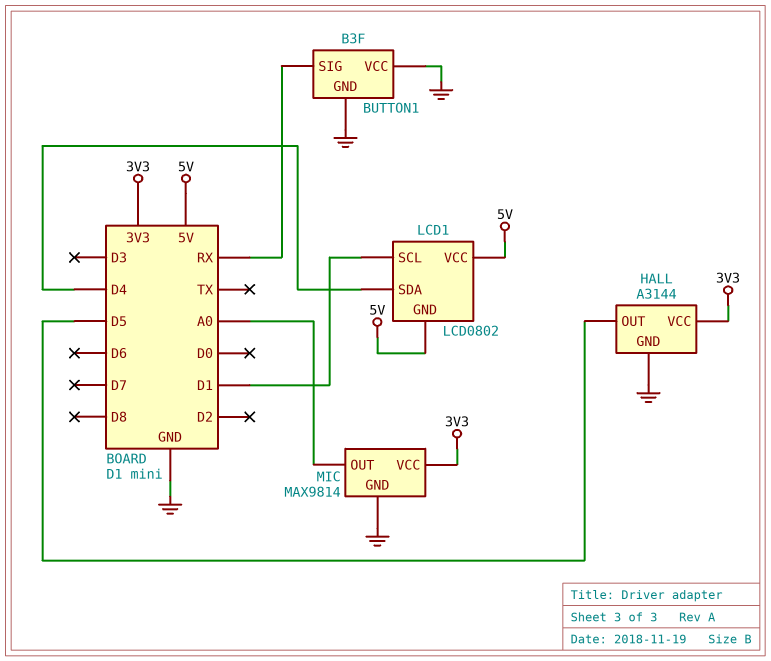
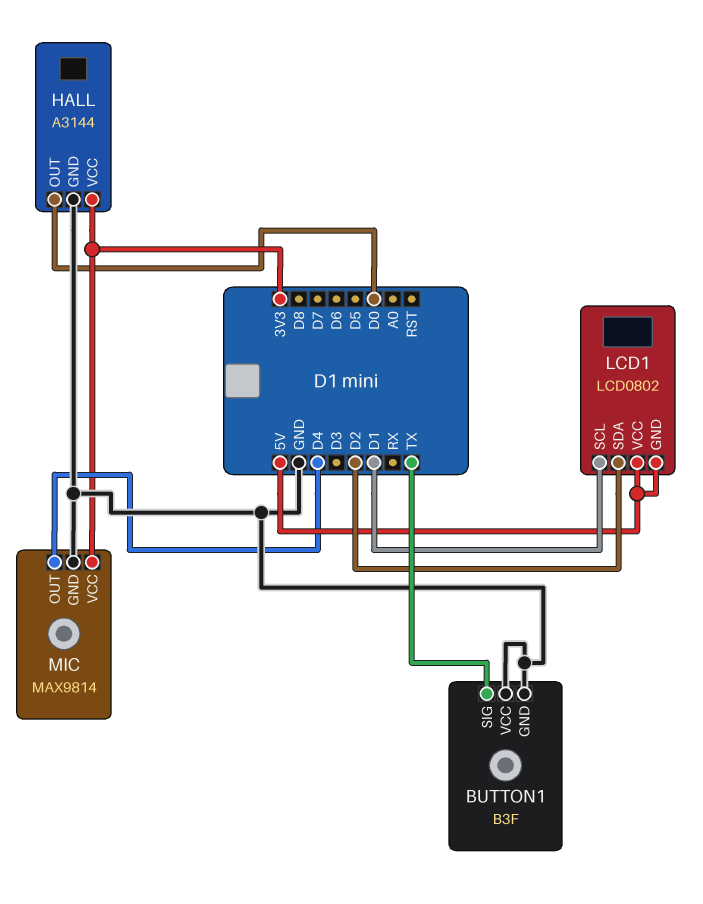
BUTTON1 pin SIG: RX -> TX
HALL pin OUT: D5 -> D0
LCD1 pin SDA: D4 -> D2
MIC pin OUT: A0 -> D4

